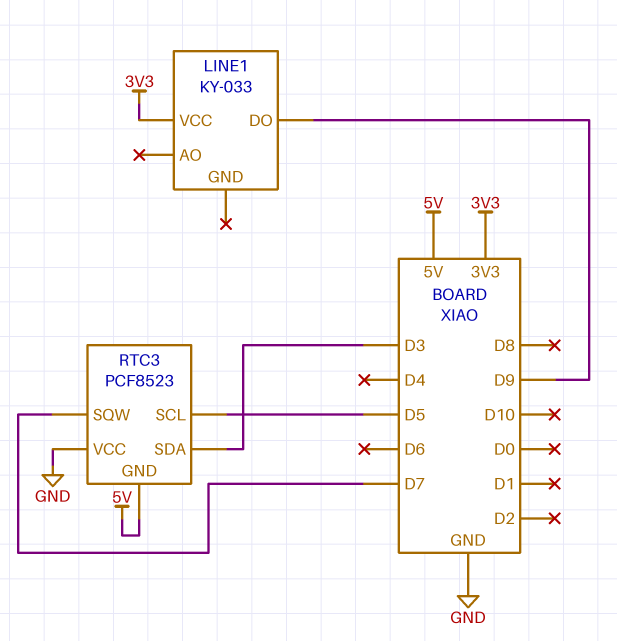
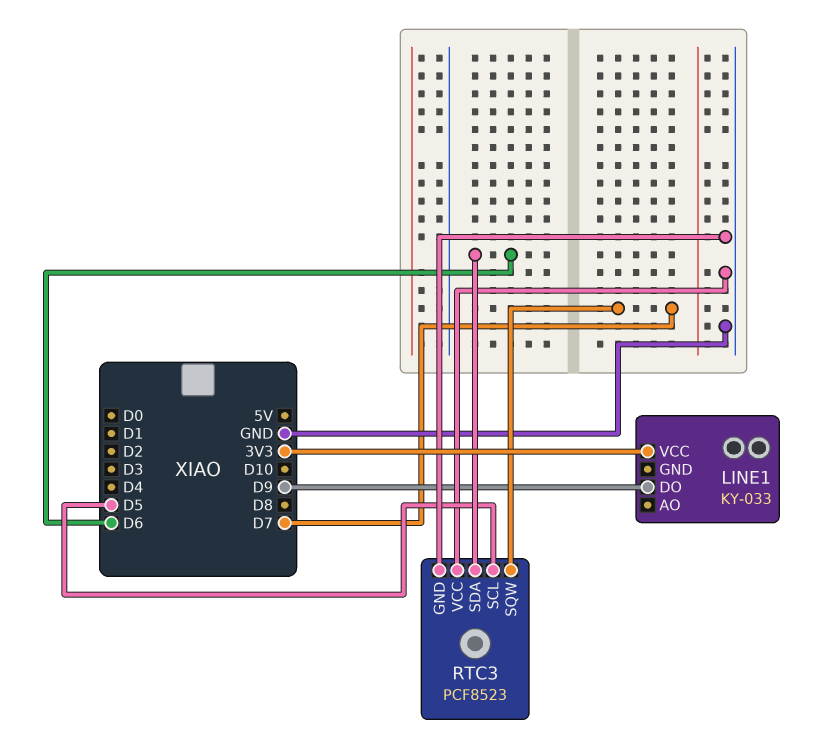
RTC3 pin GND: 5V -> GND
RTC3 pin SDA: D3 -> D6

